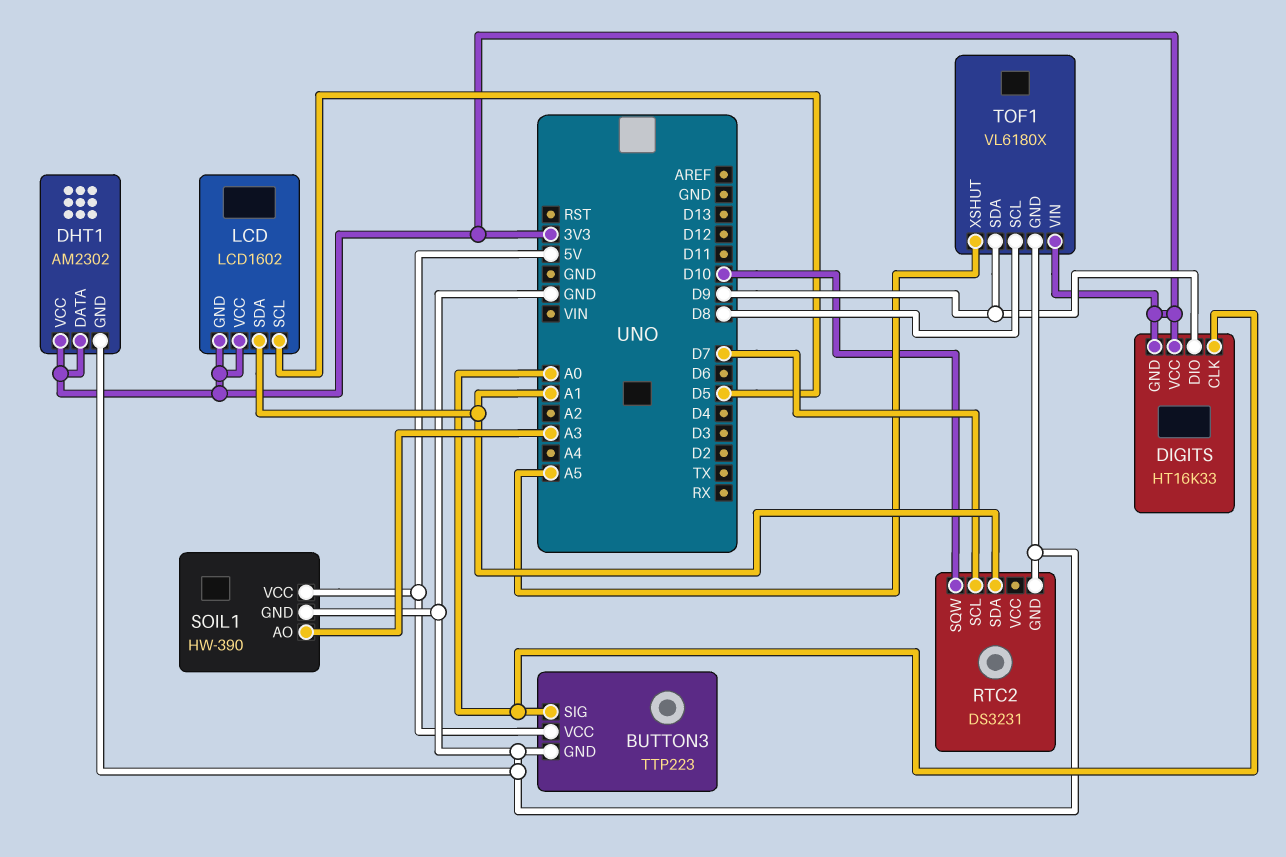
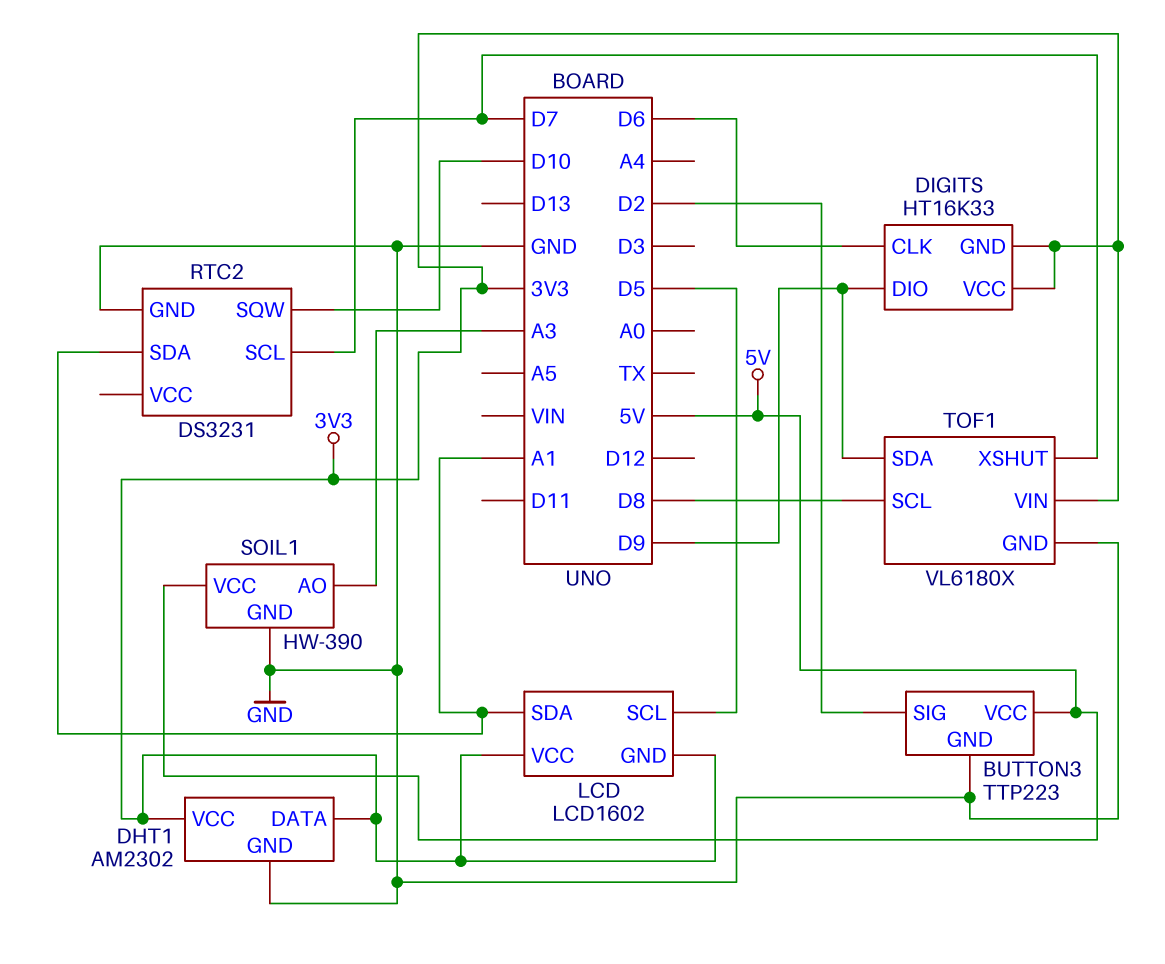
BUTTON3 pin SIG: A0 -> D2
DIGITS pin CLK: A0 -> D6
TOF1 pin XSHUT: A5 -> D7

